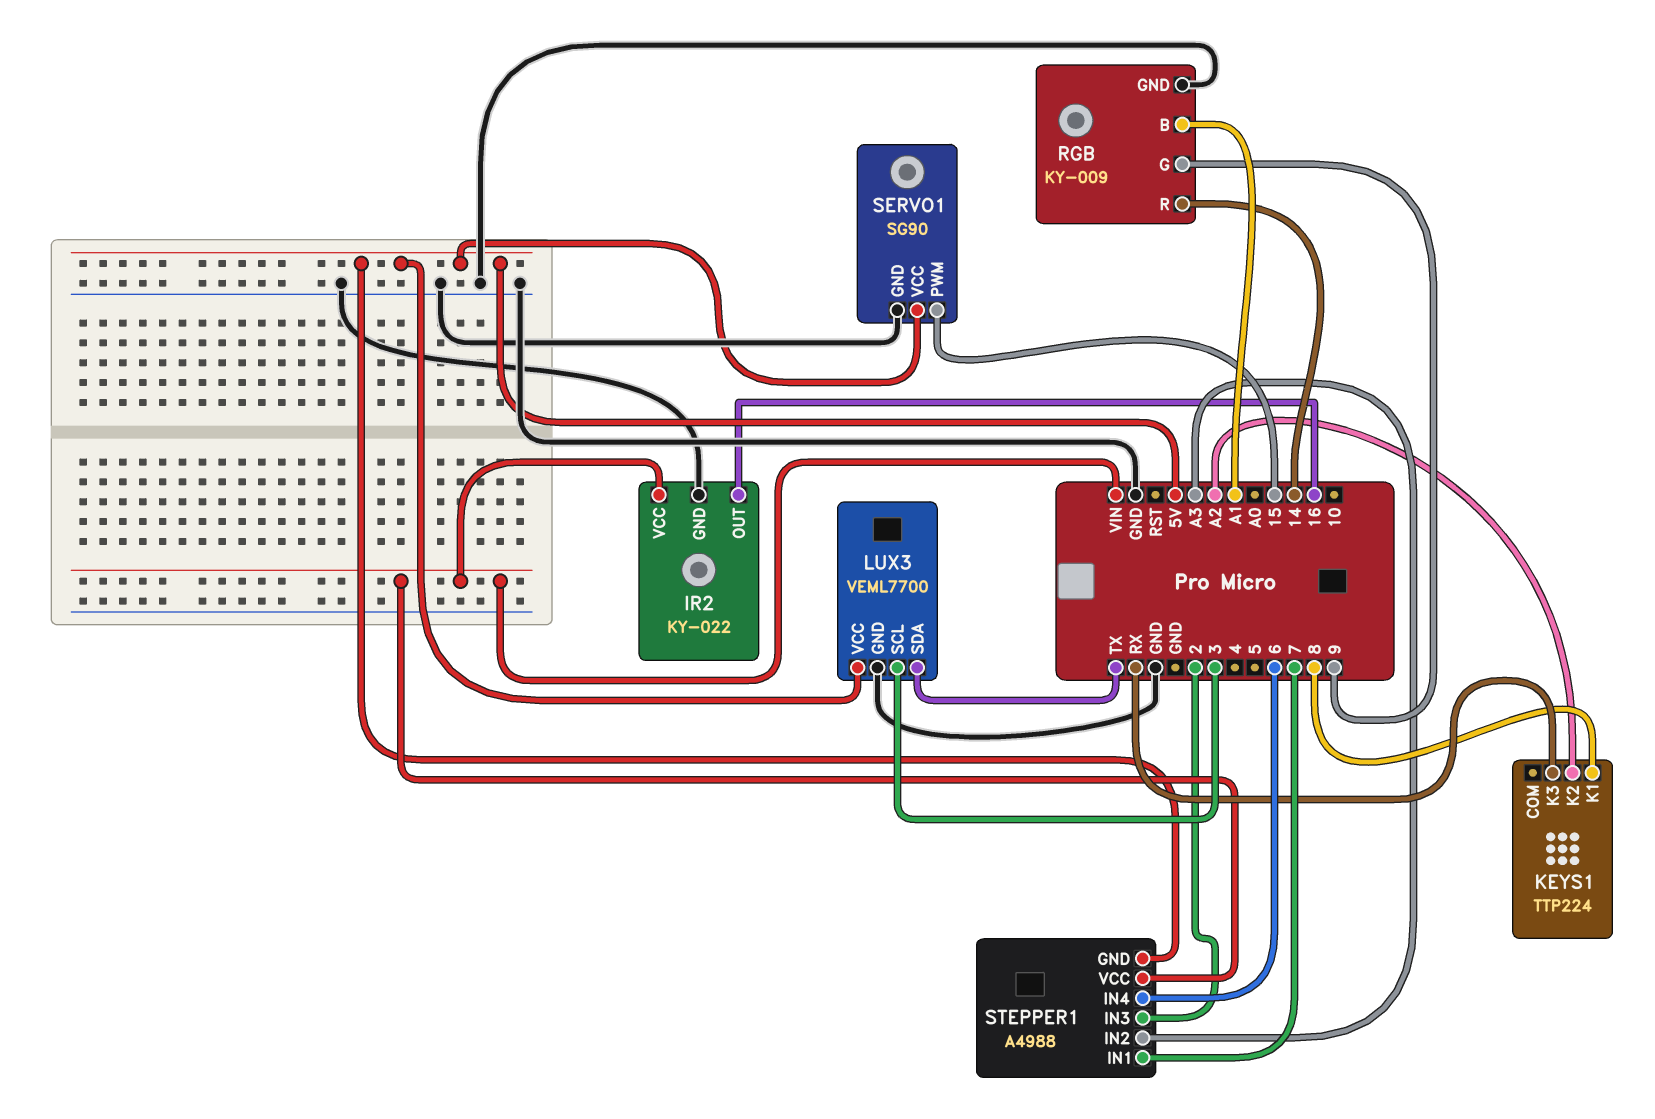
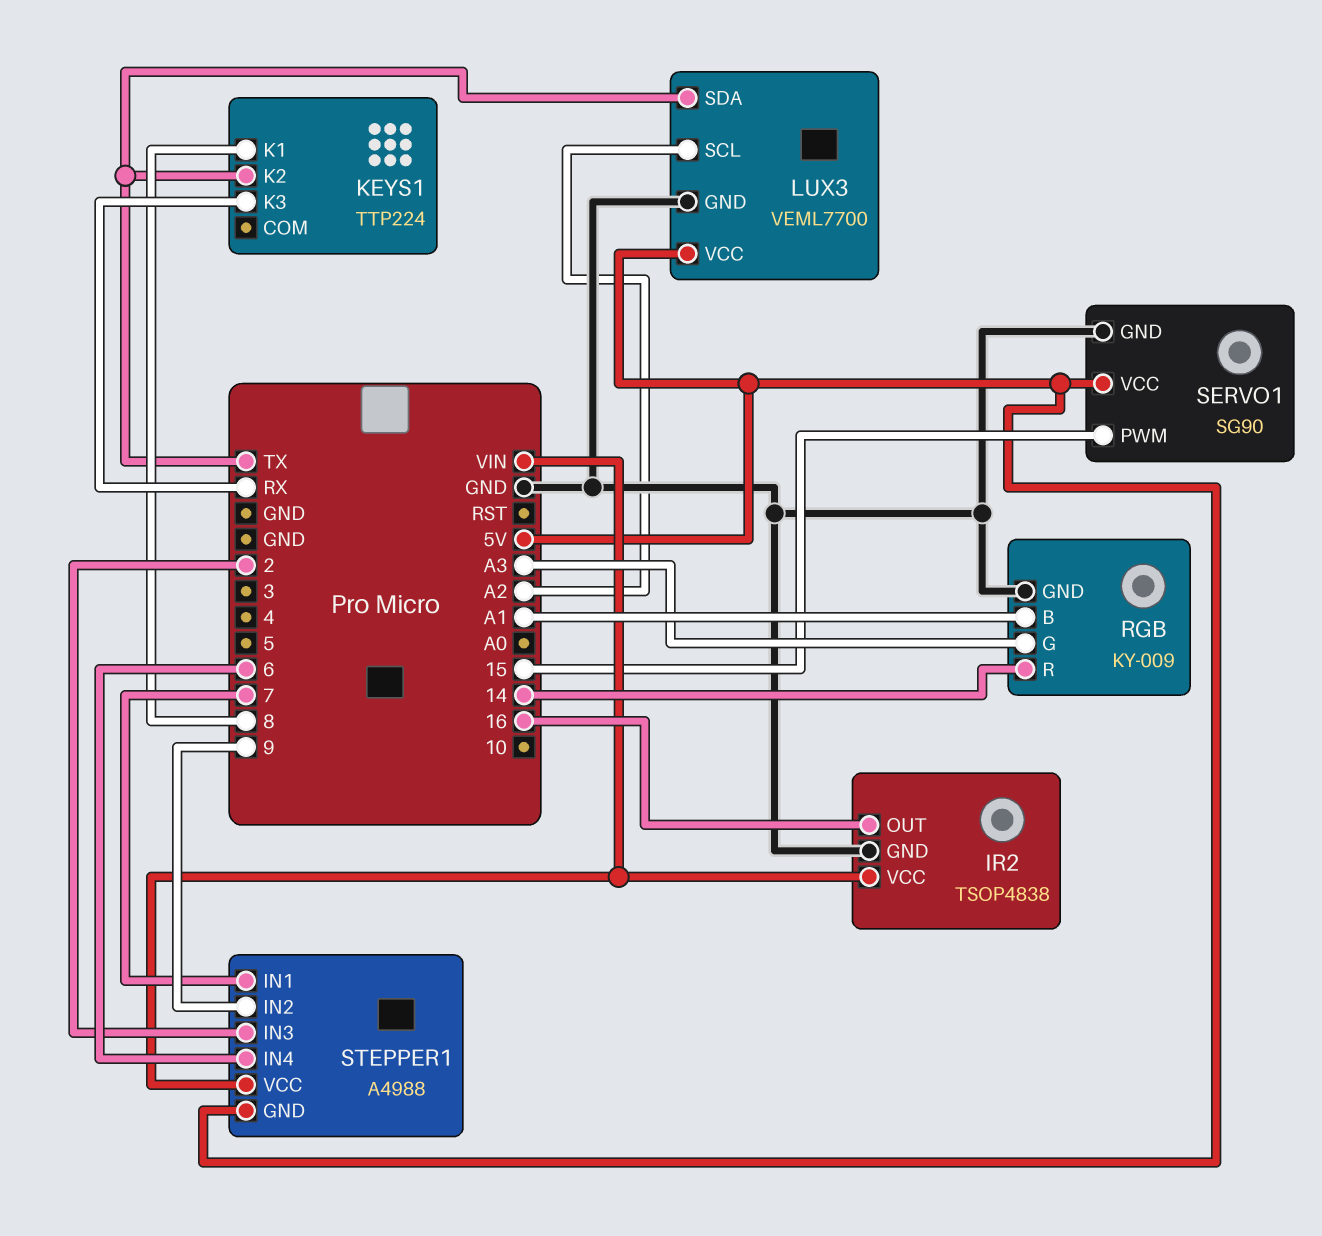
IR2: KY-022 -> TSOP4838
KEYS1 pin K2: A2 -> TX
LUX3 pin SCL: 3 -> A2
RGB pin G: 9 -> A3
STEPPER1 pin IN2: A3 -> 9

